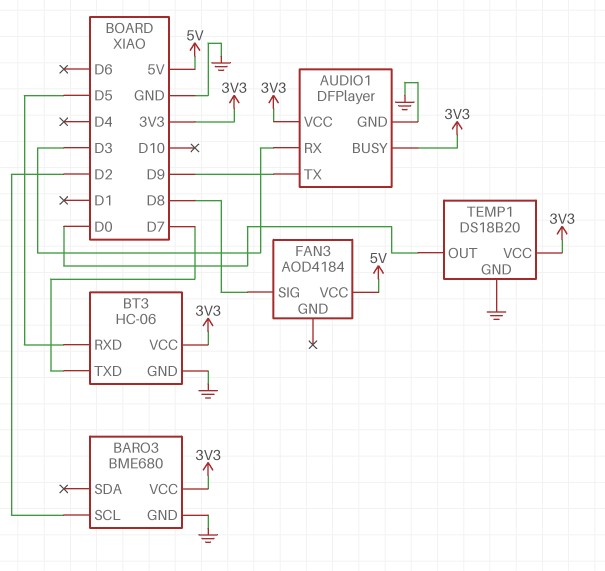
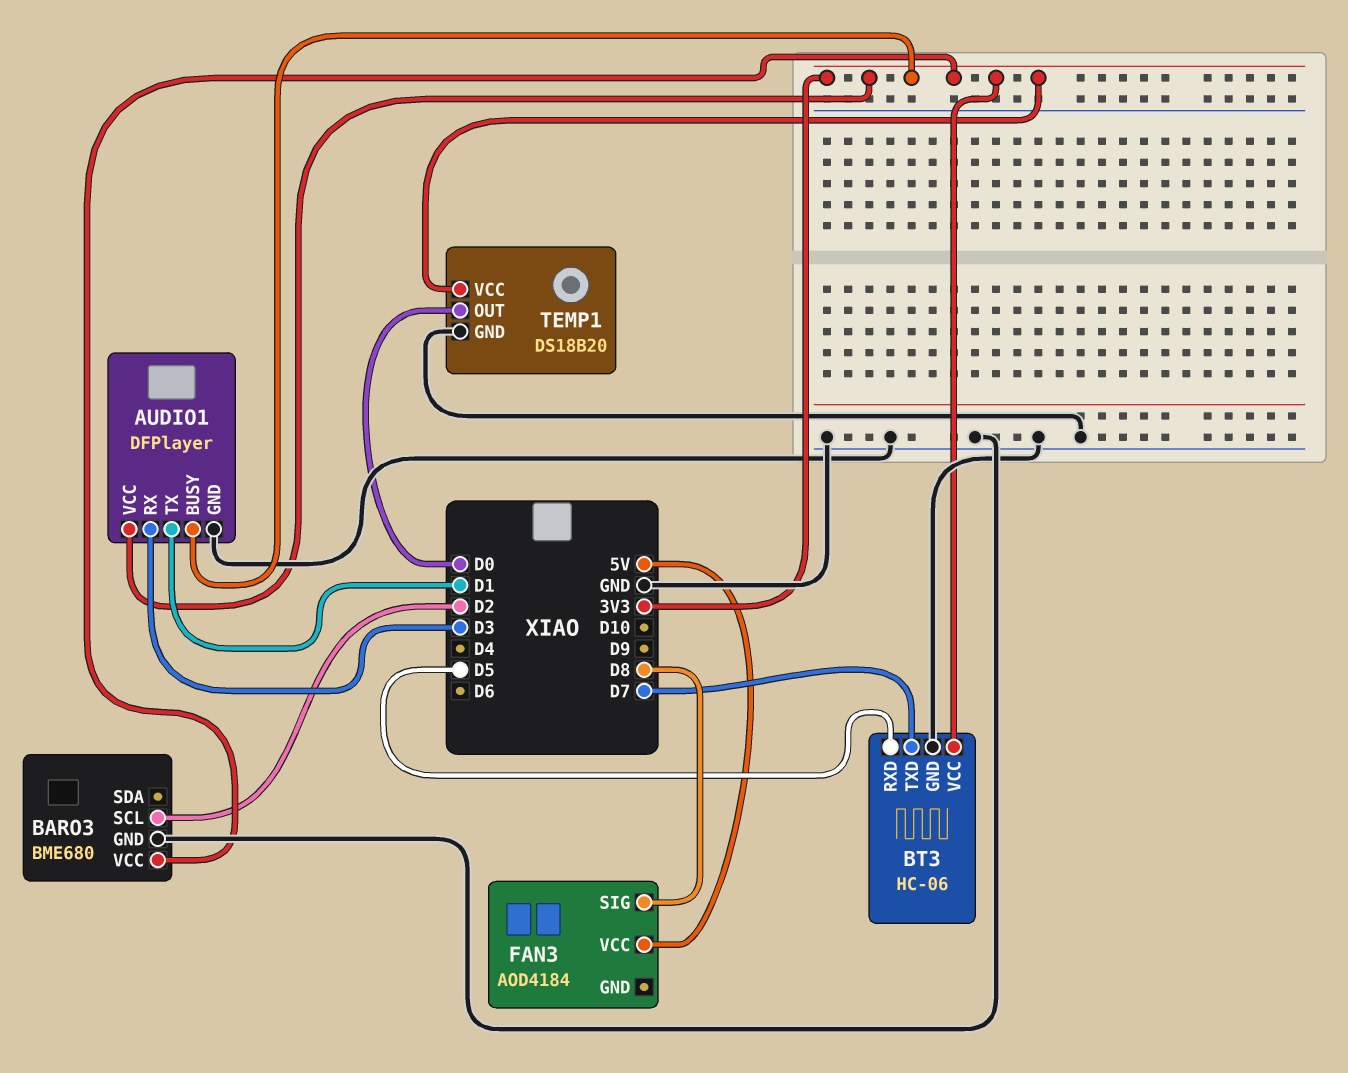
AUDIO1 pin TX: D9 -> D1

